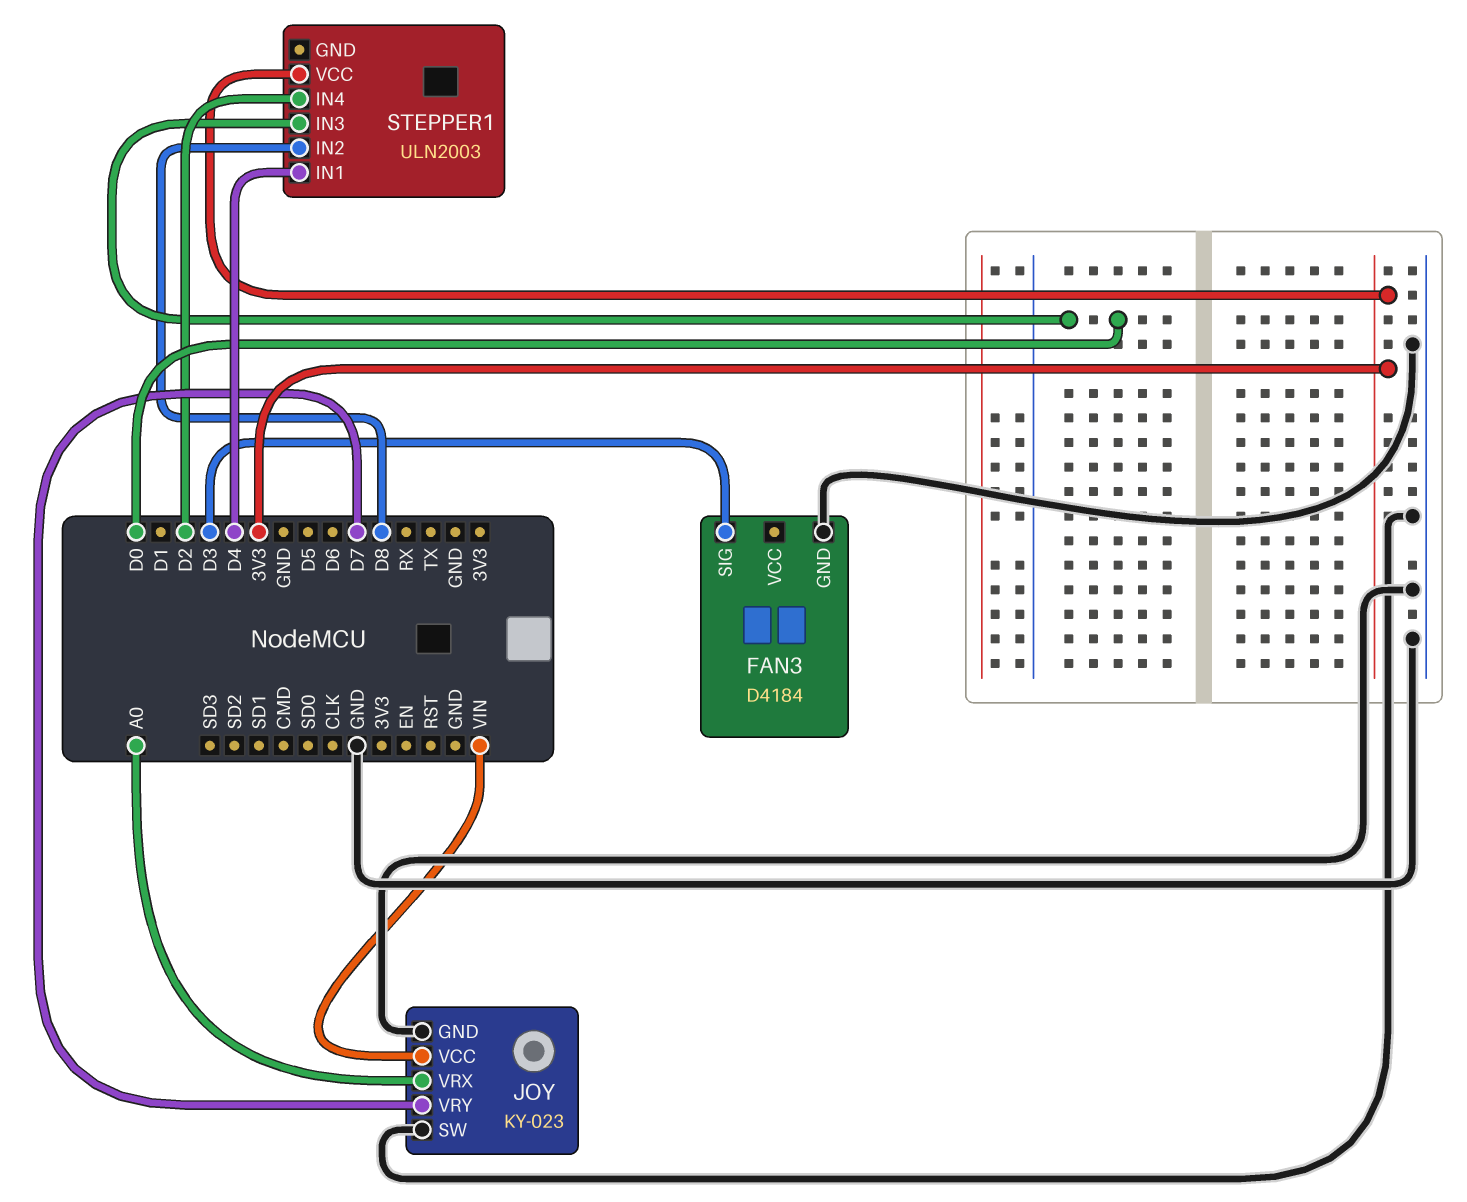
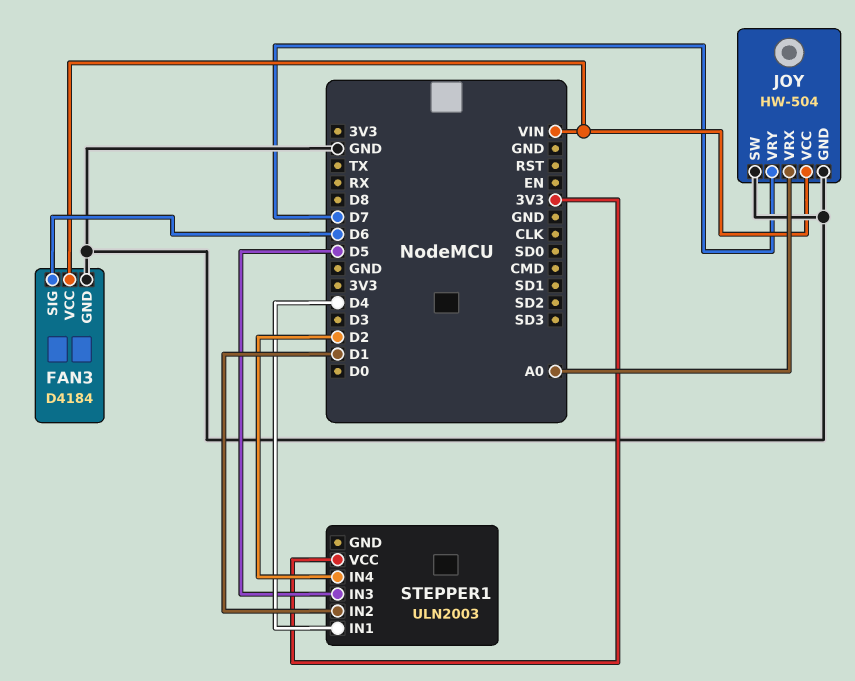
FAN3 pin SIG: D3 -> D6
FAN3 pin VCC: none -> VIN
JOY: KY-023 -> HW-504
STEPPER1 pin IN2: D8 -> D1
STEPPER1 pin IN3: D0 -> D5

